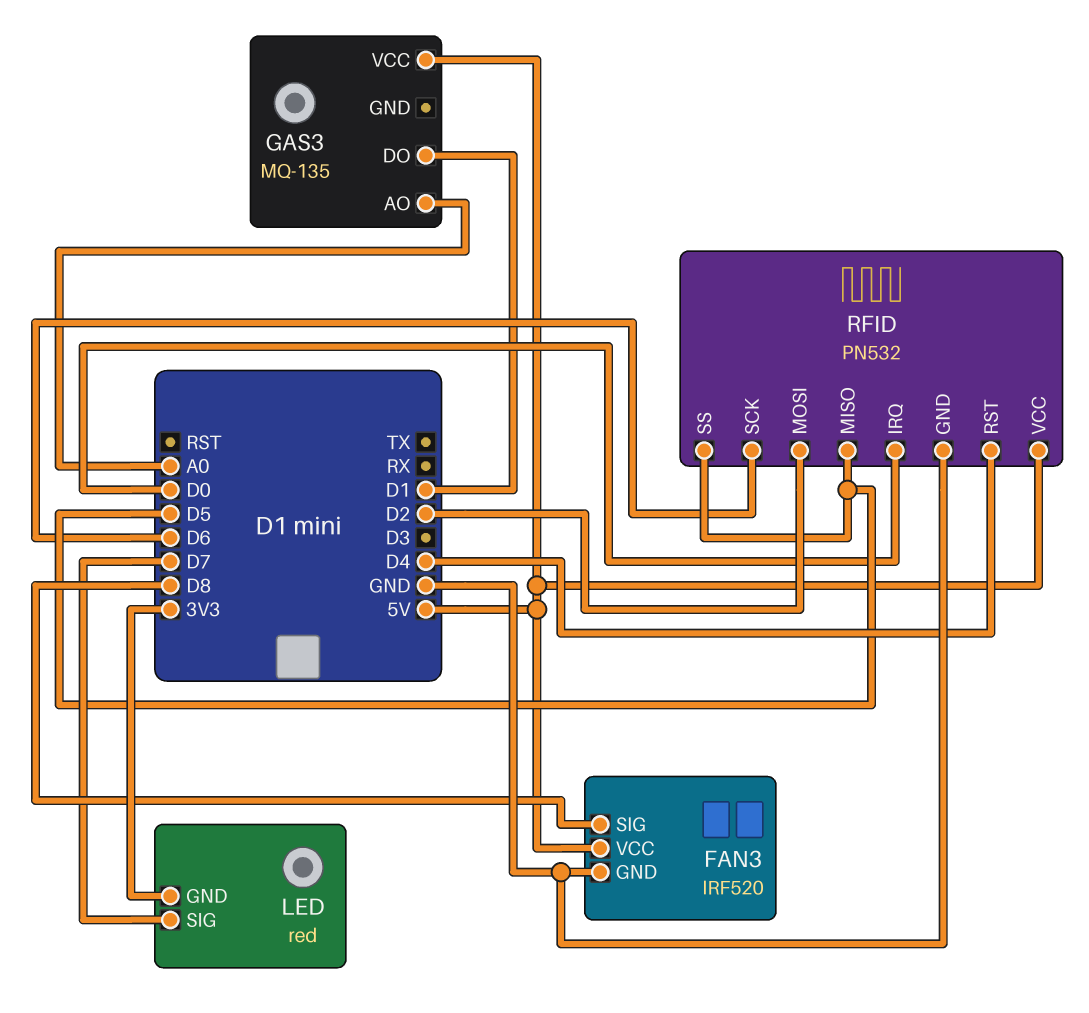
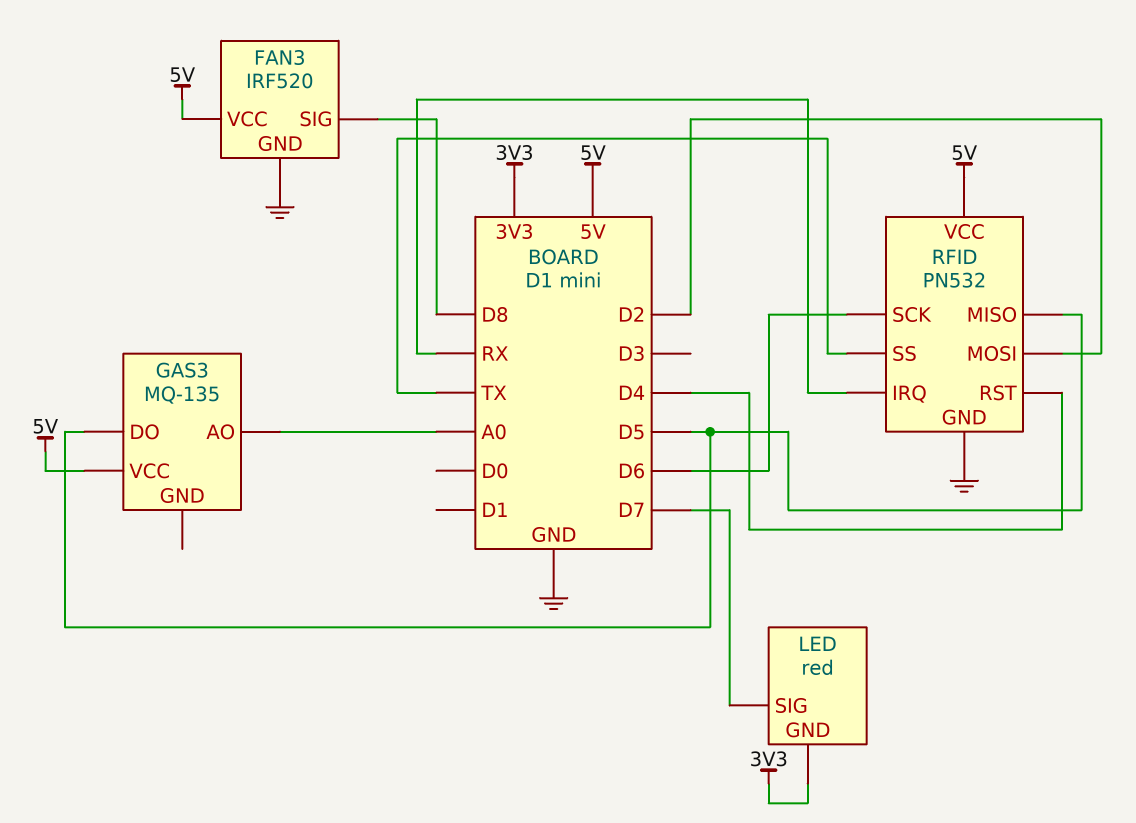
GAS3 pin DO: D1 -> D5
RFID pin IRQ: D0 -> RX
RFID pin SS: D5 -> TX

